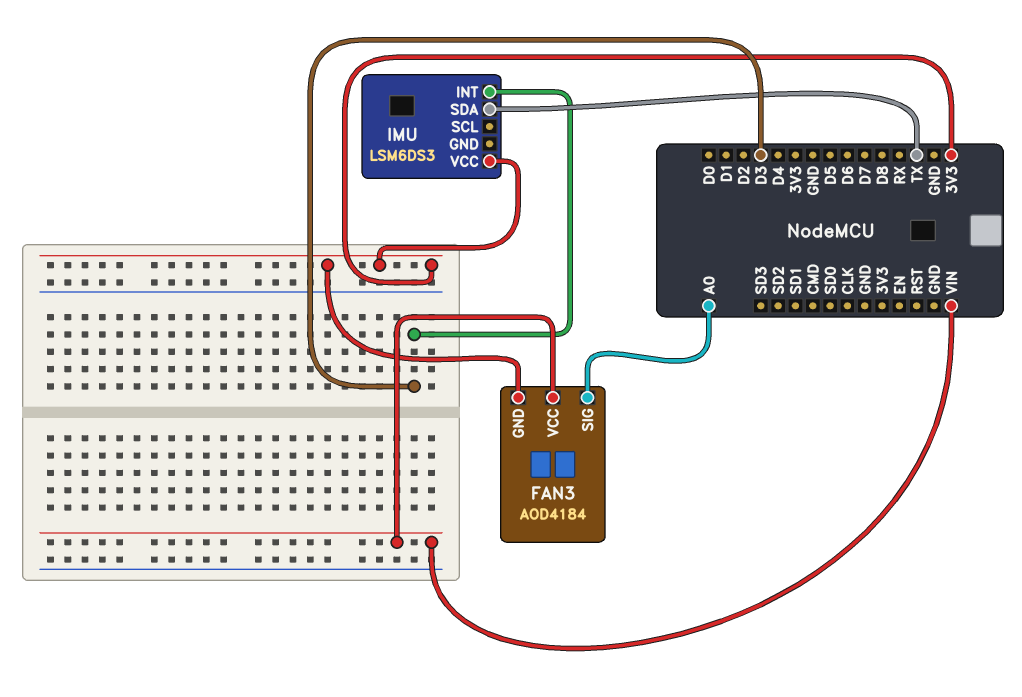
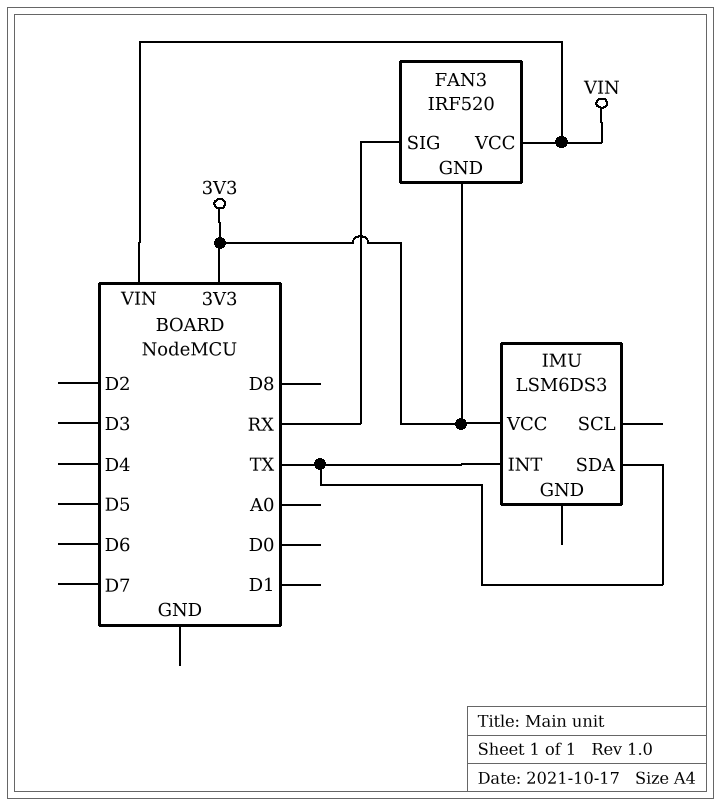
FAN3: AOD4184 -> IRF520
FAN3 pin SIG: A0 -> RX
IMU pin INT: D3 -> TX

